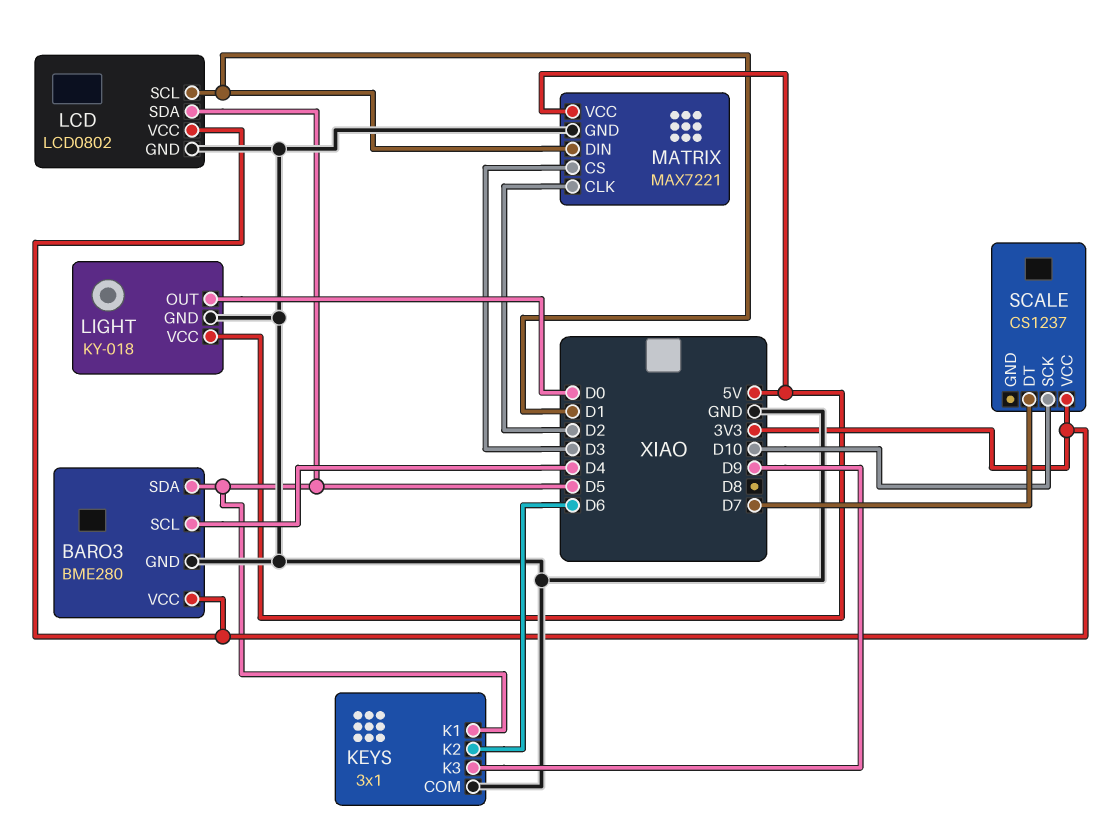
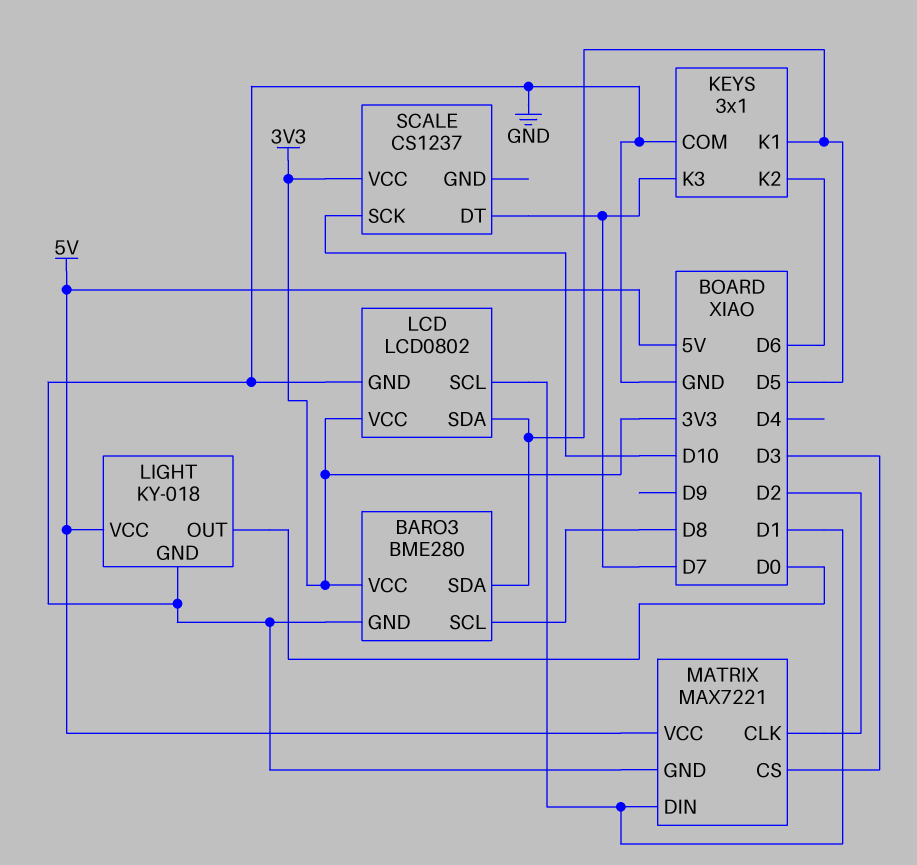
BARO3 pin SCL: D4 -> D8
KEYS pin K3: D9 -> D7

